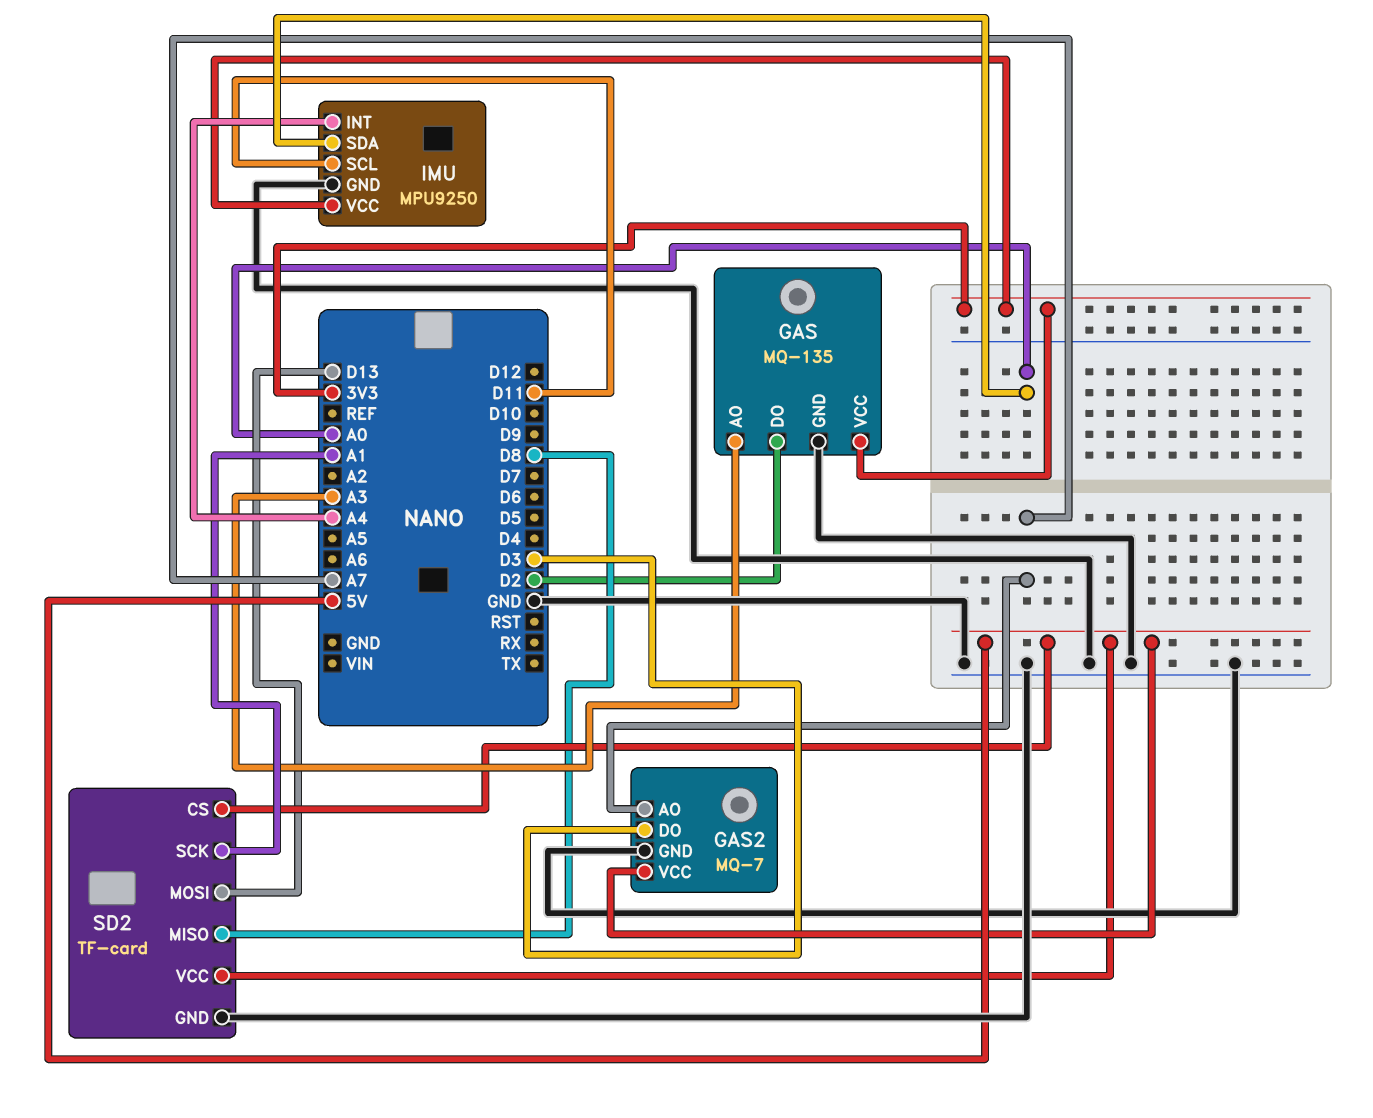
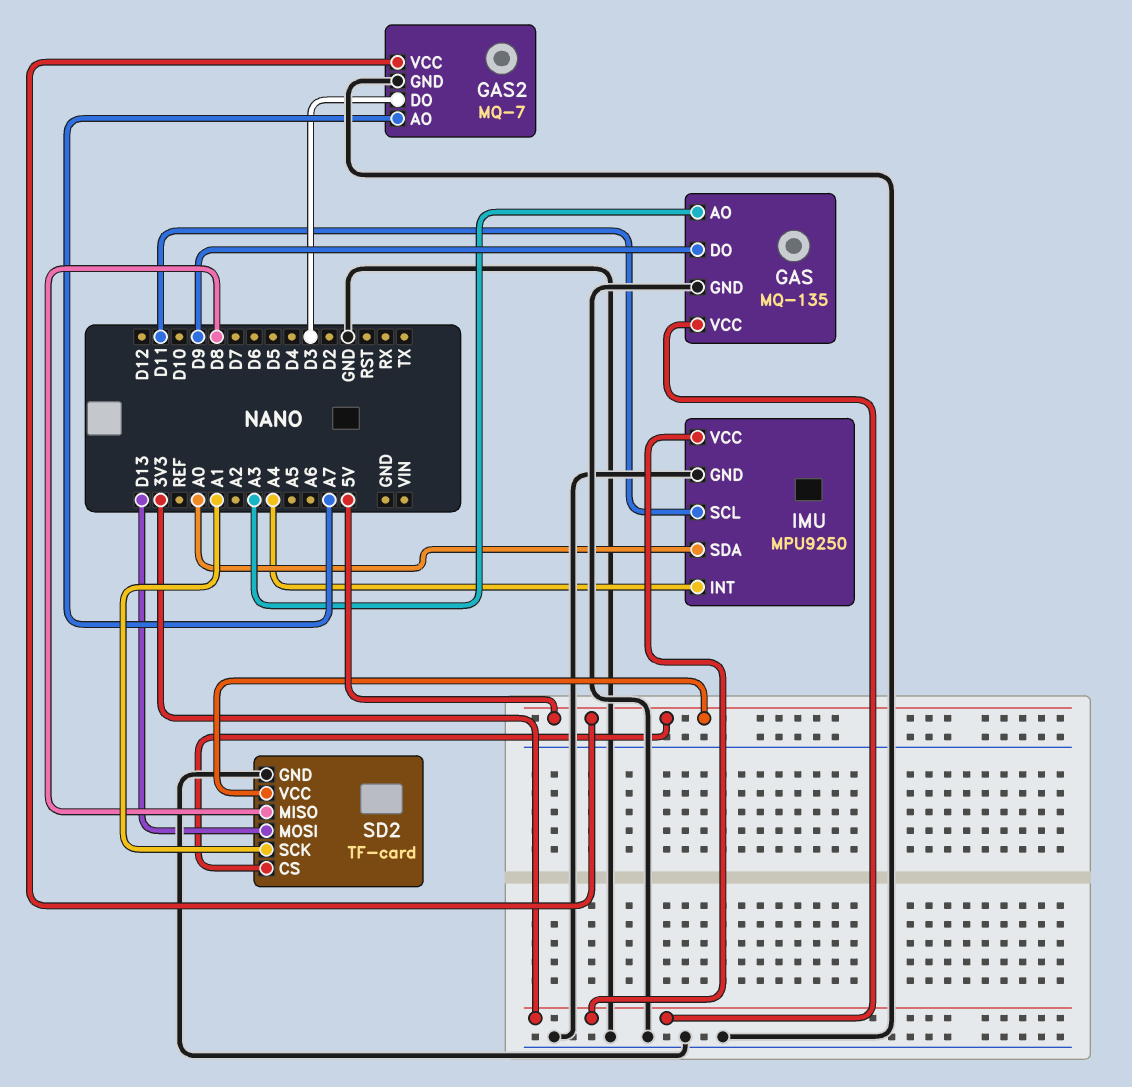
GAS pin DO: D2 -> D9

